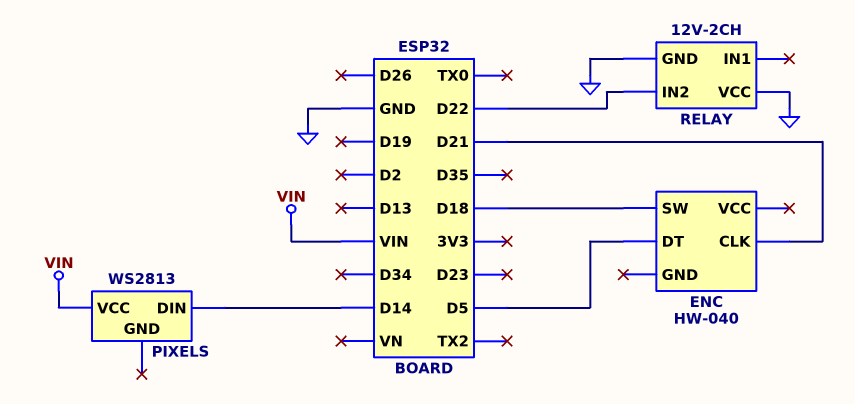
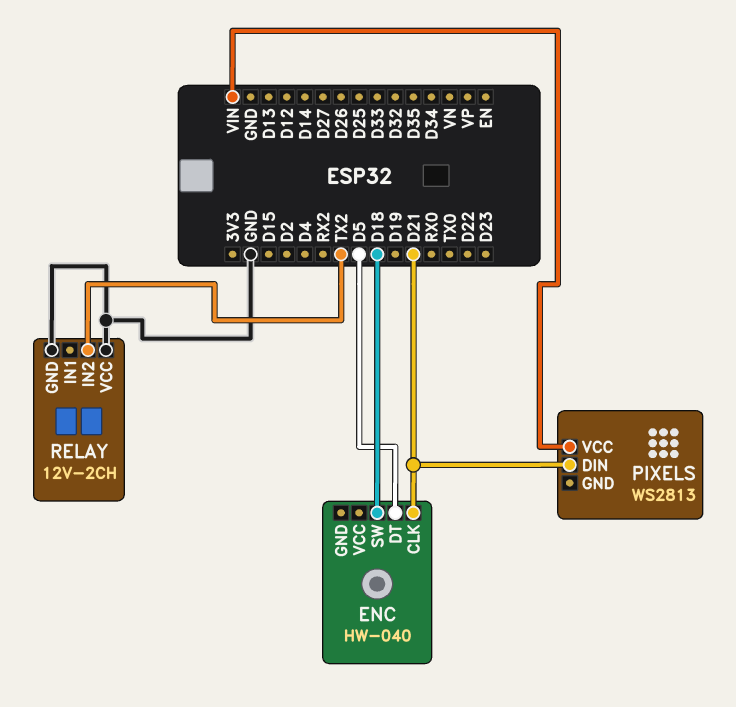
PIXELS pin DIN: D14 -> D21
RELAY pin IN2: D22 -> TX2

